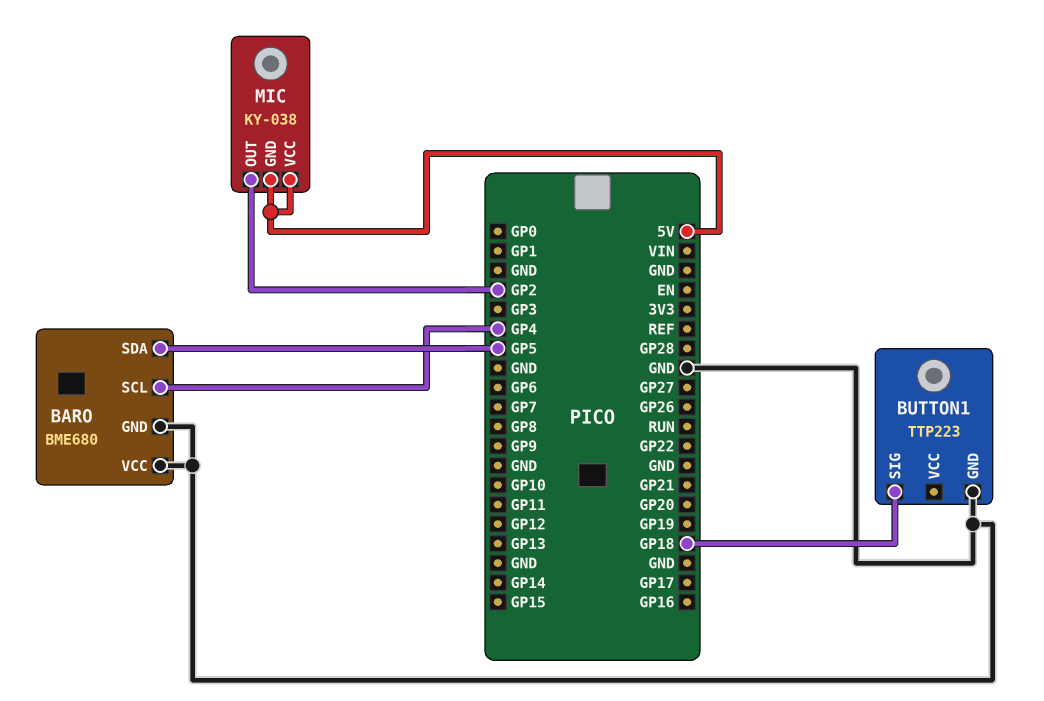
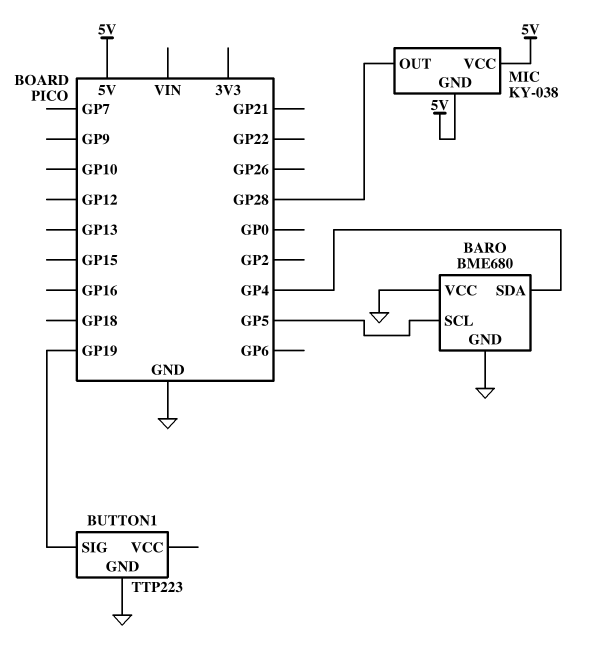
BARO pin SCL: GP4 -> GP5
BARO pin SDA: GP5 -> GP4
BUTTON1 pin SIG: GP18 -> GP19
MIC pin OUT: GP2 -> GP28

